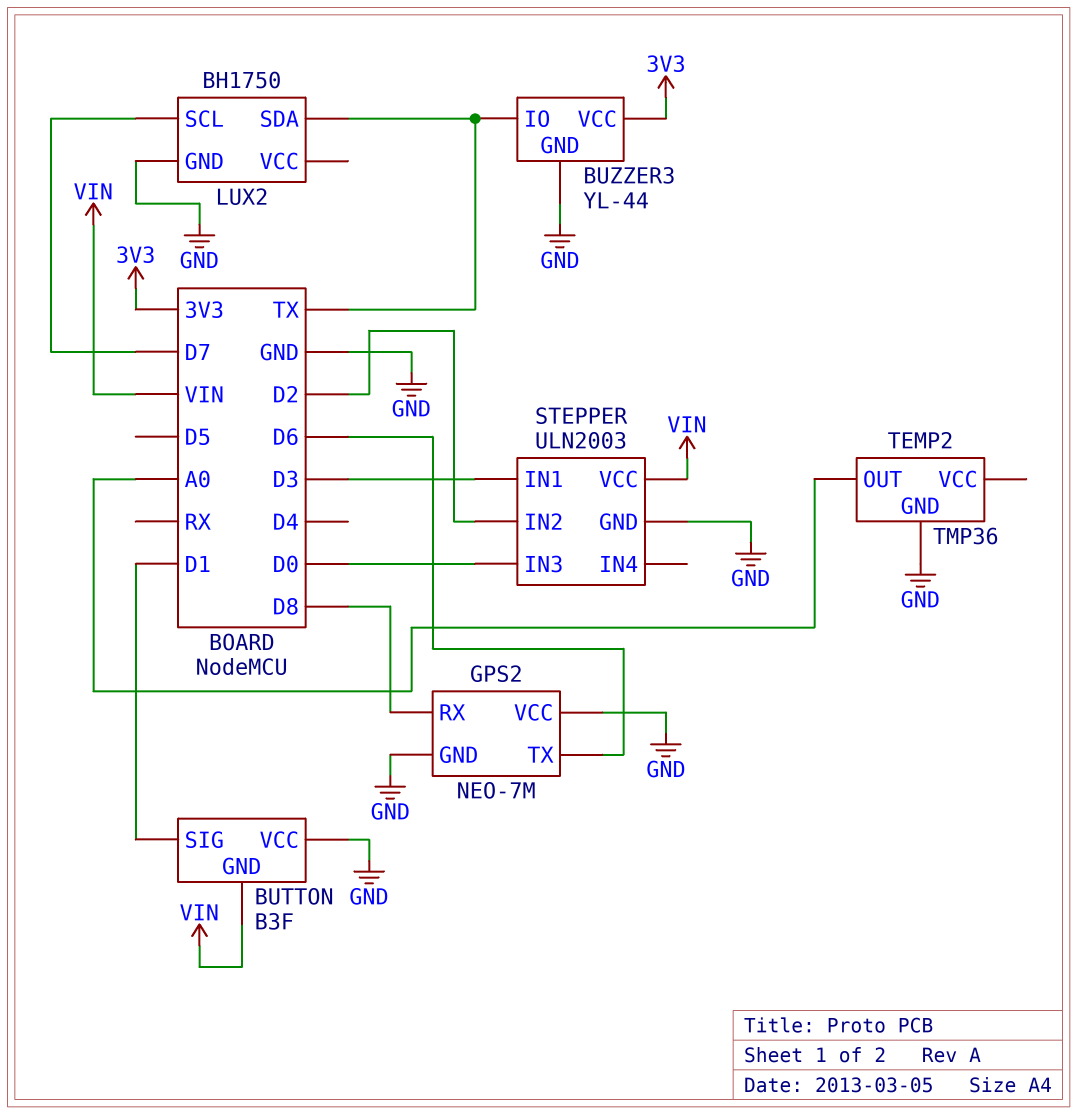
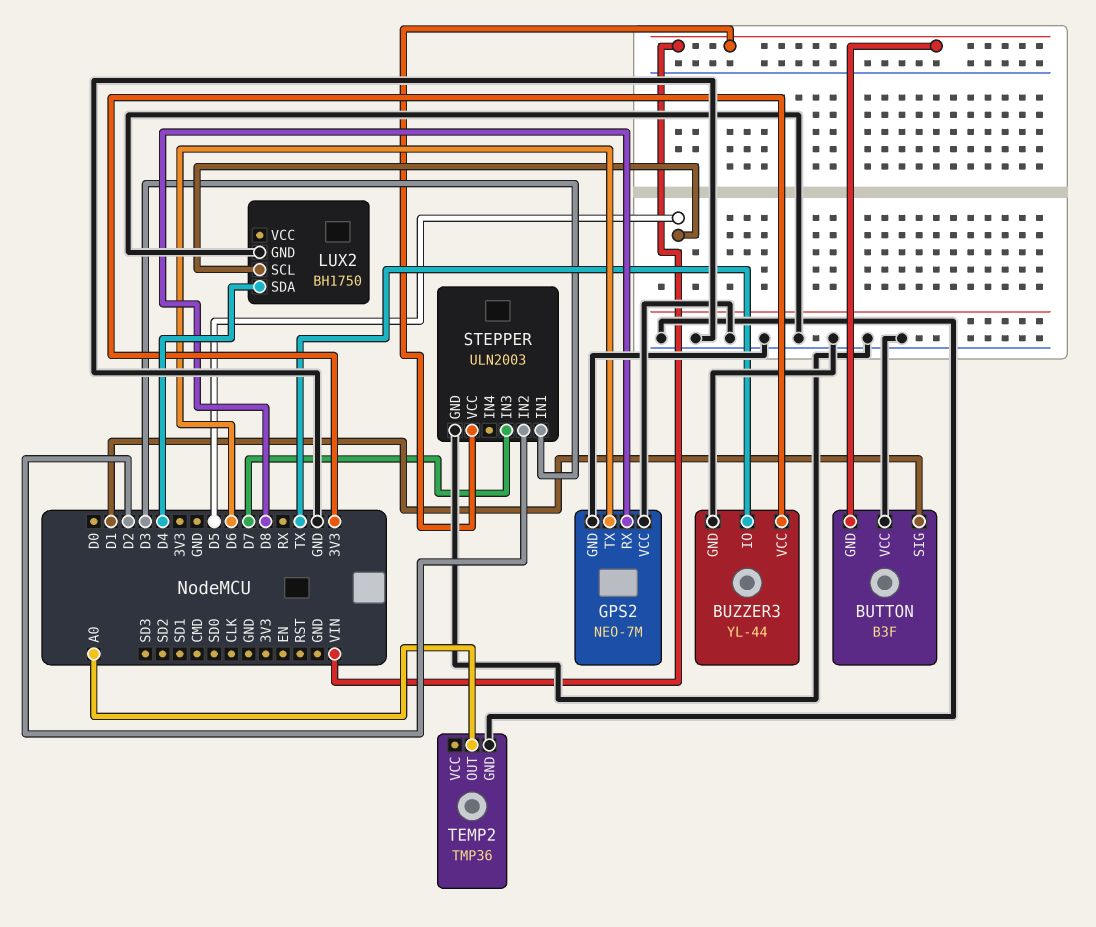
LUX2 pin SCL: D7 -> D5
LUX2 pin SDA: TX -> D4
STEPPER pin IN3: D0 -> D7

